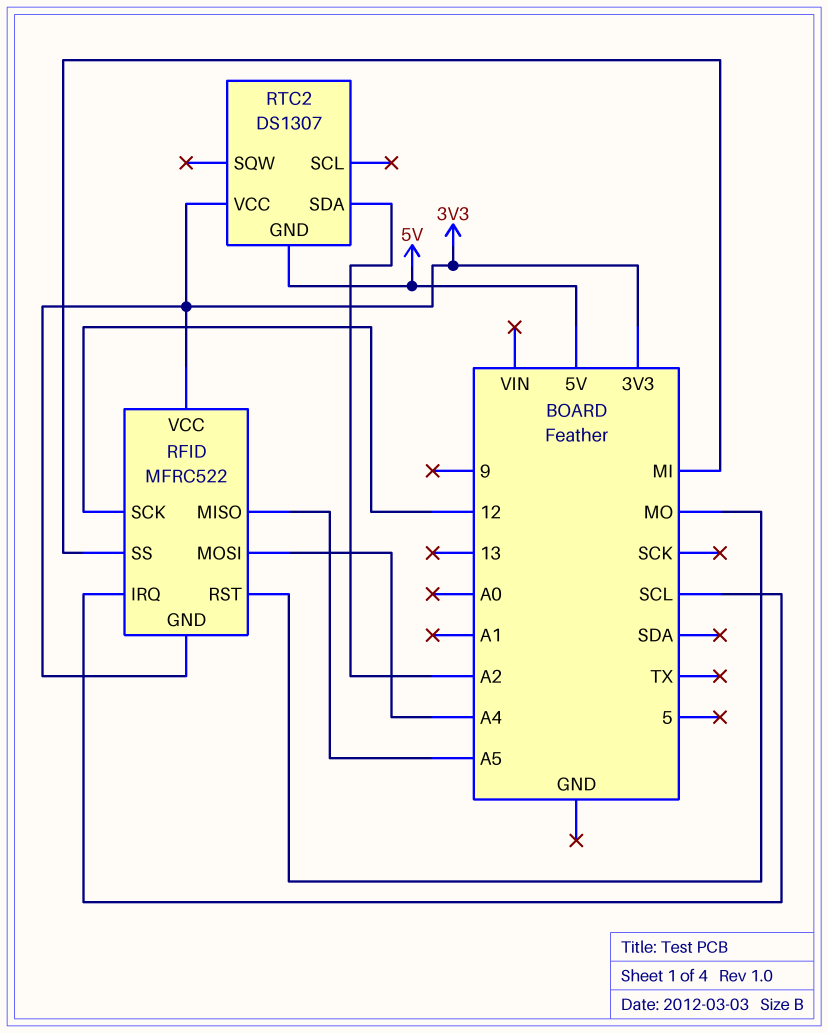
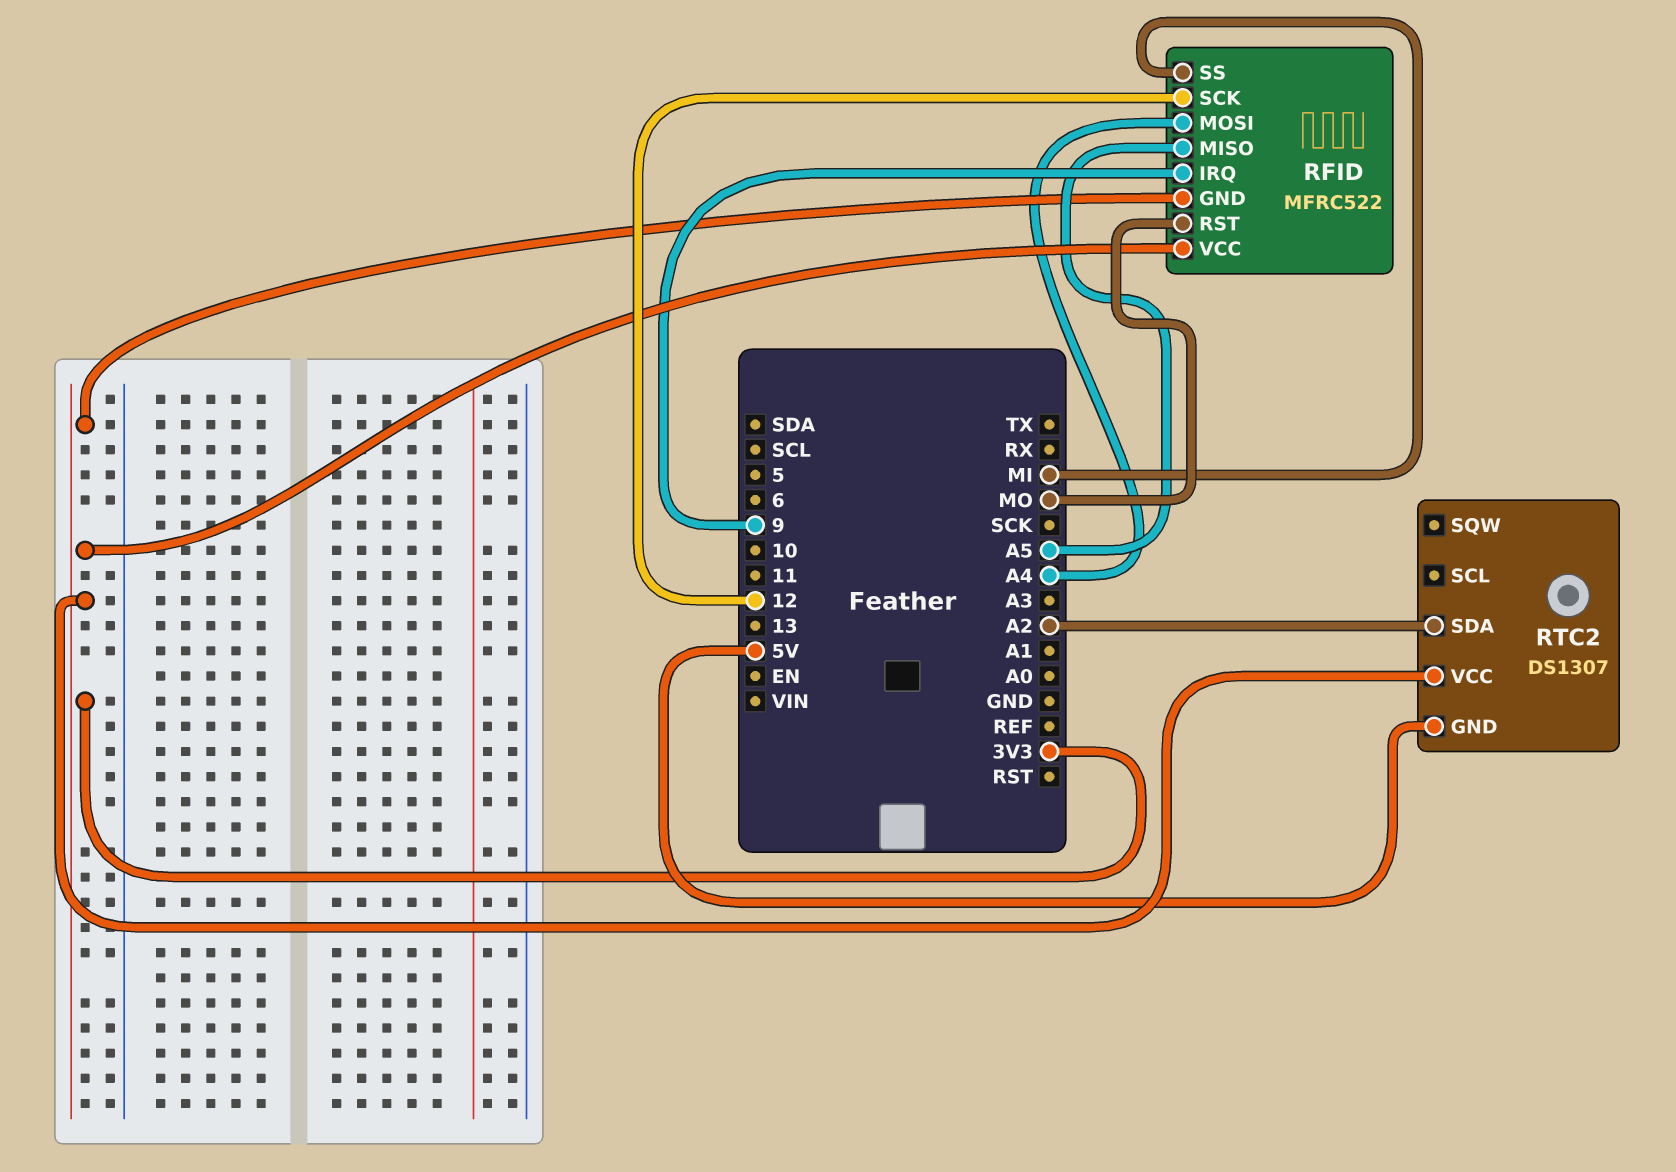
RFID pin IRQ: SCL -> 9

